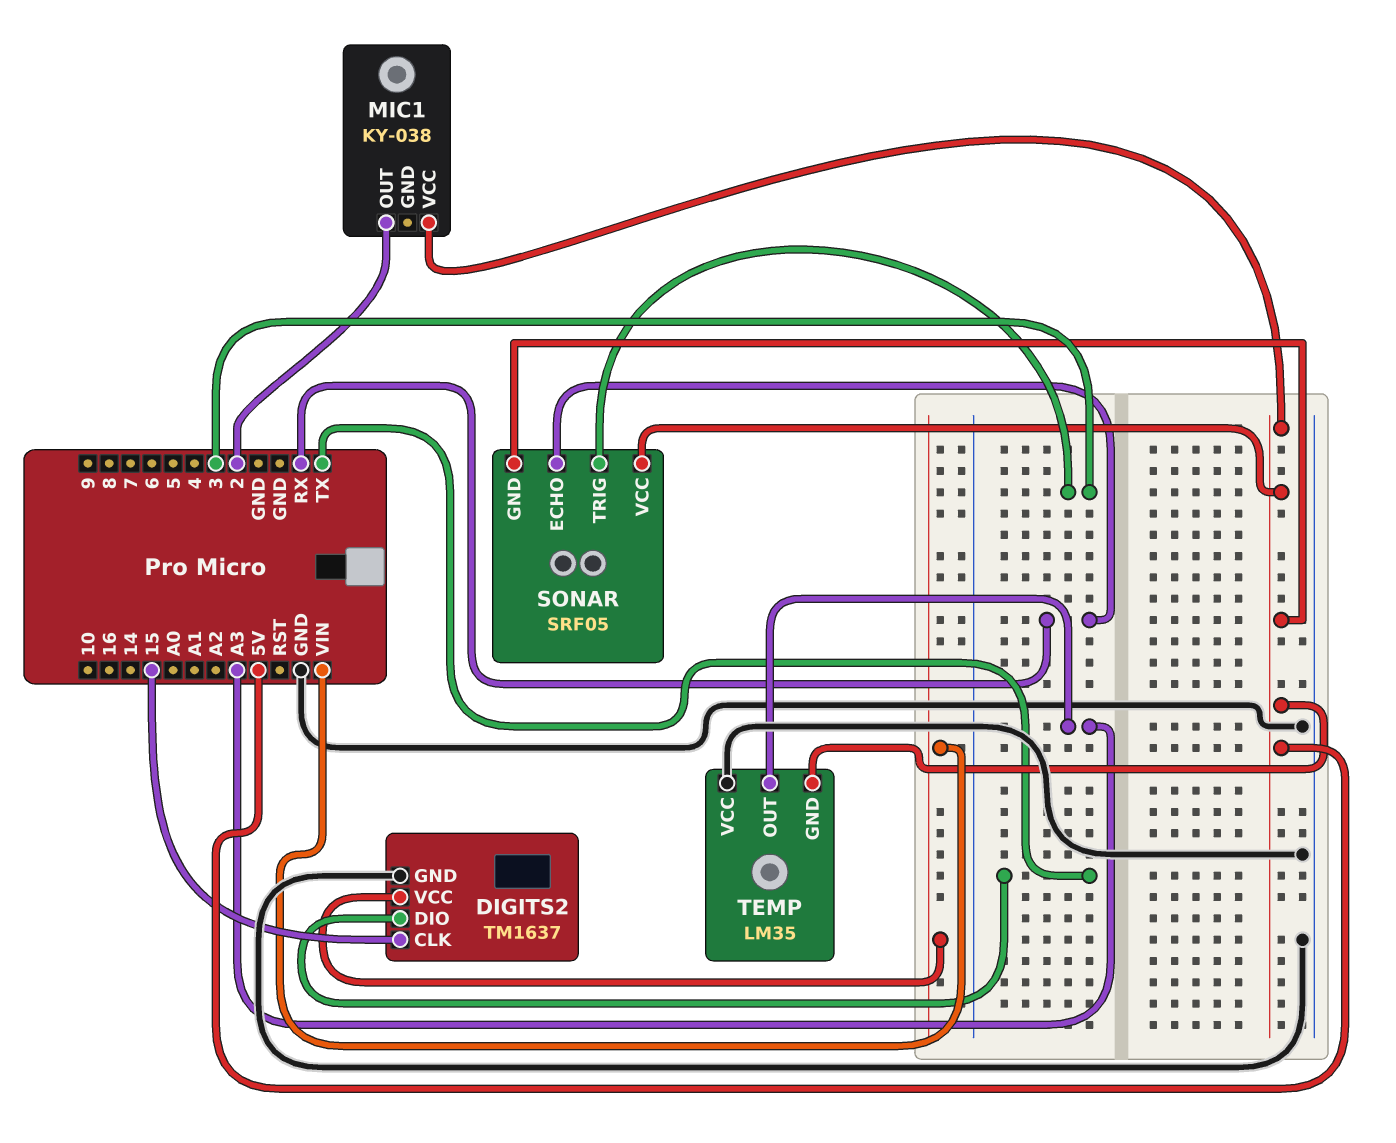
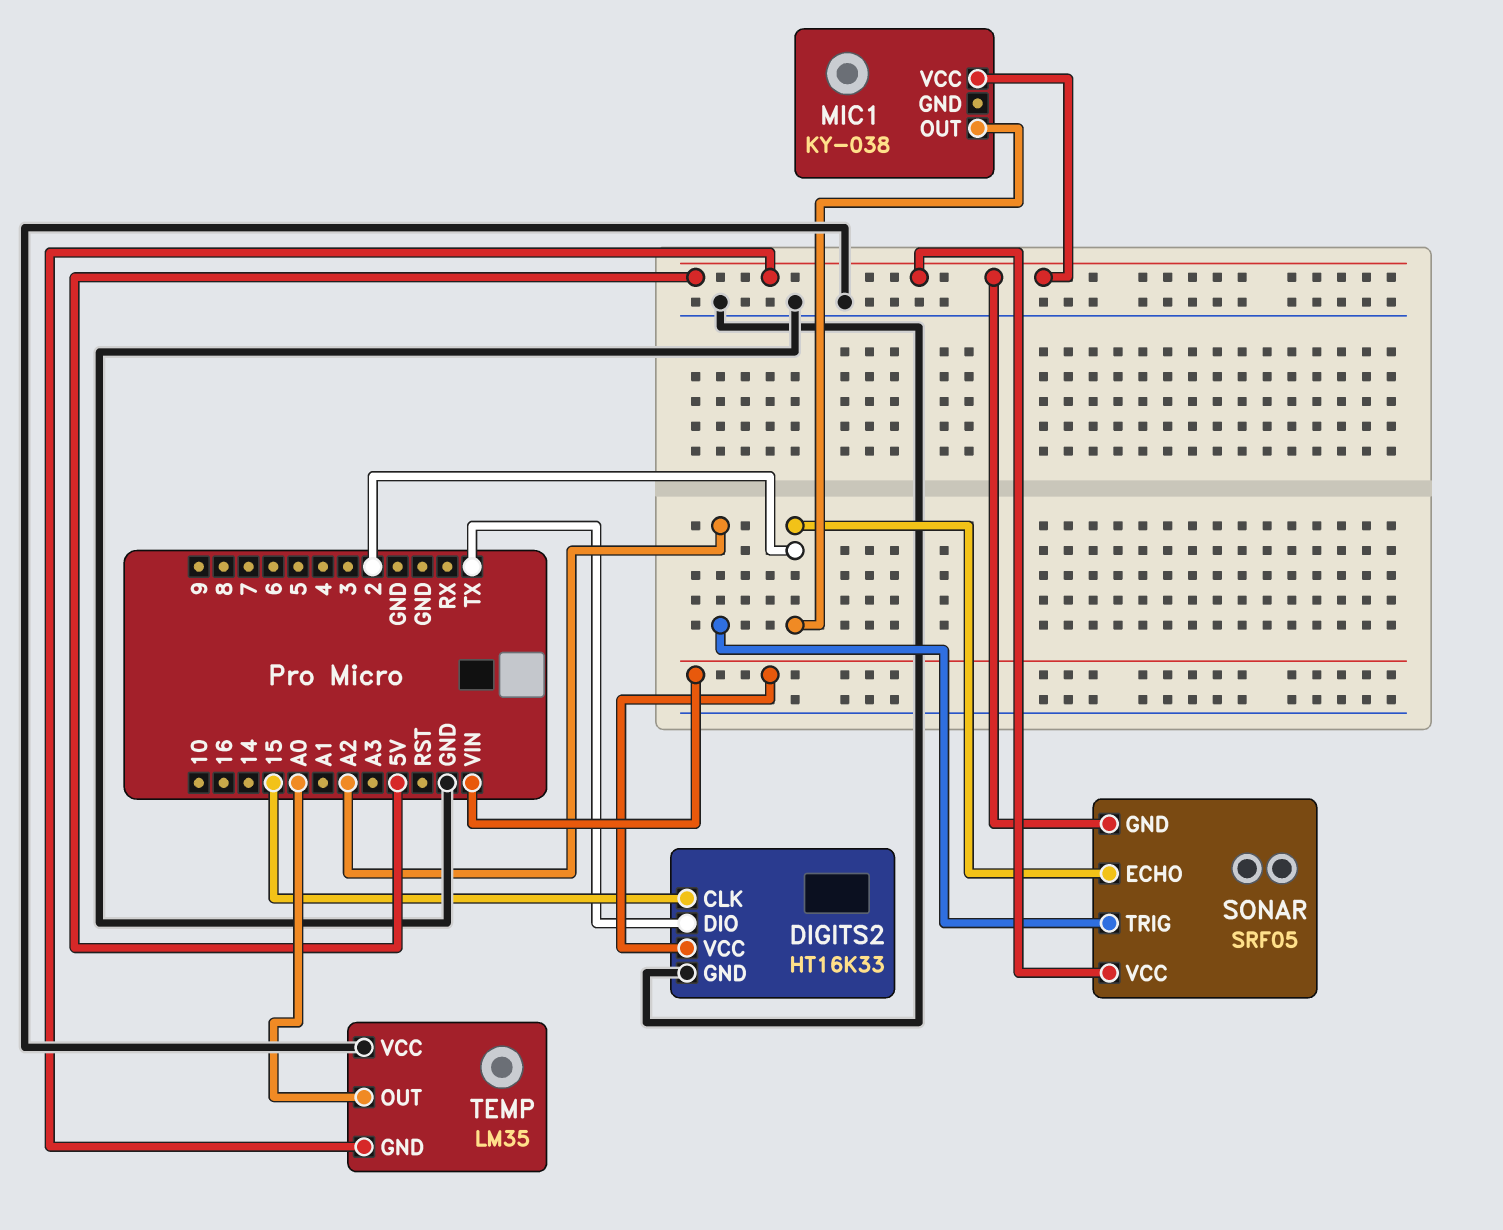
DIGITS2: TM1637 -> HT16K33
SONAR pin ECHO: RX -> 2
SONAR pin TRIG: 3 -> A2
TEMP pin OUT: A3 -> A0

